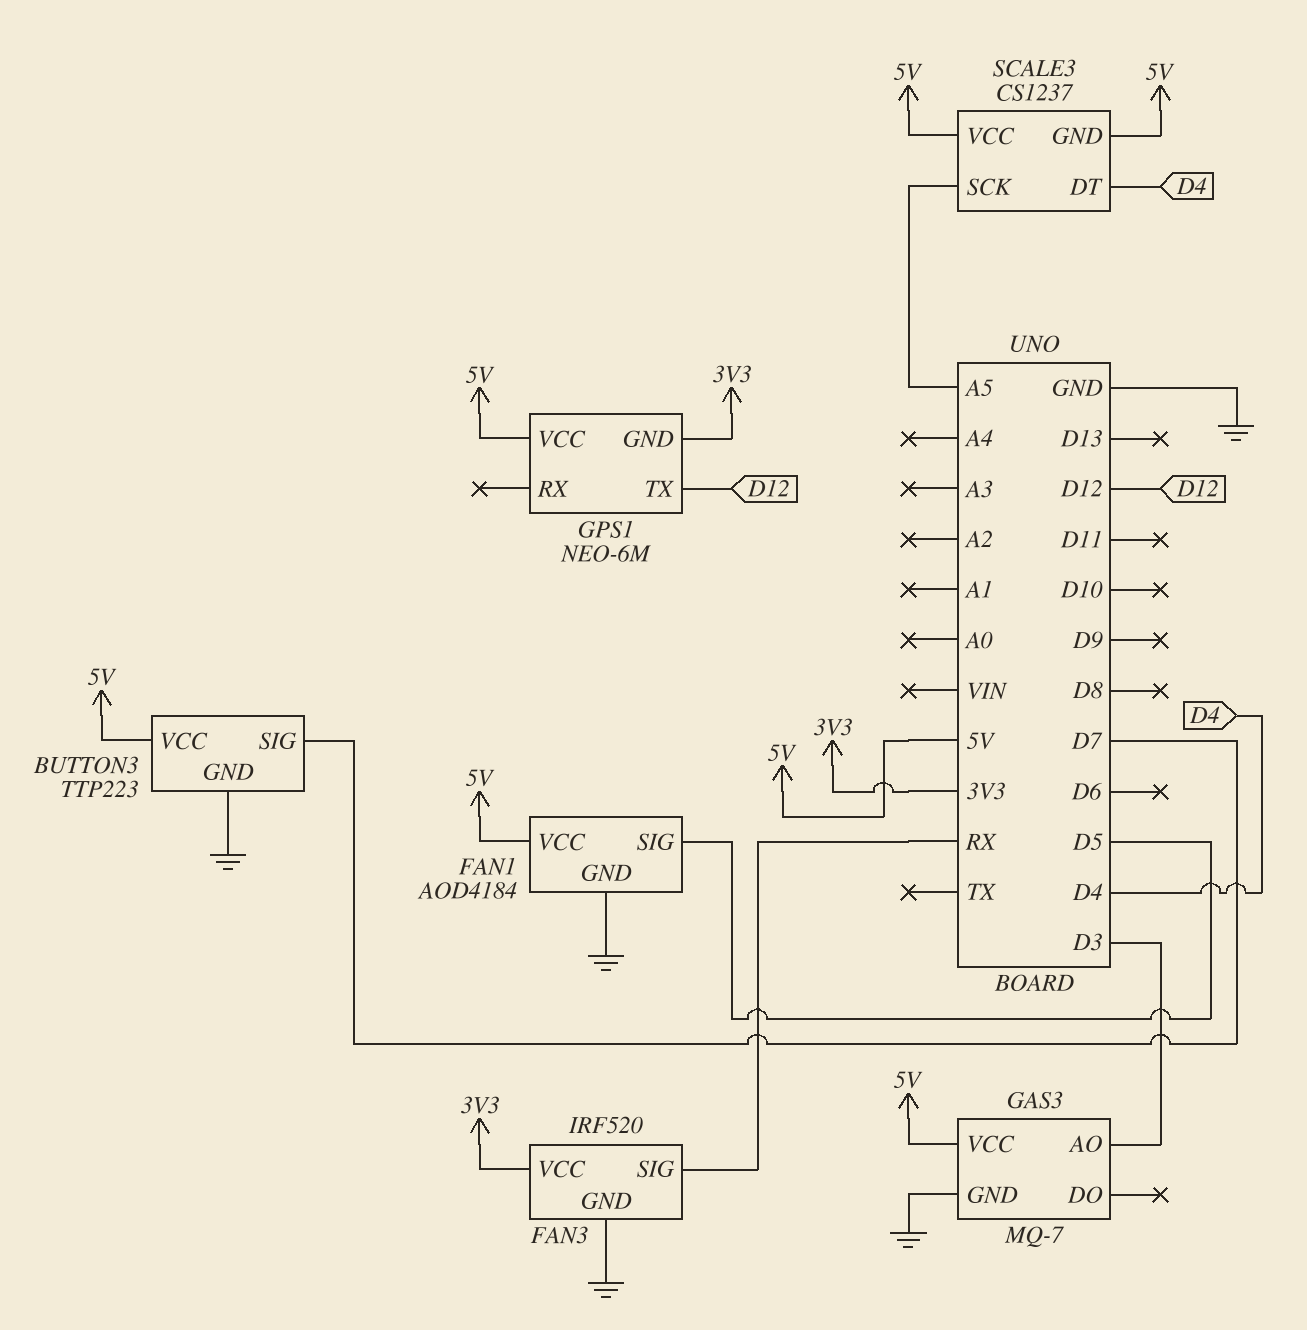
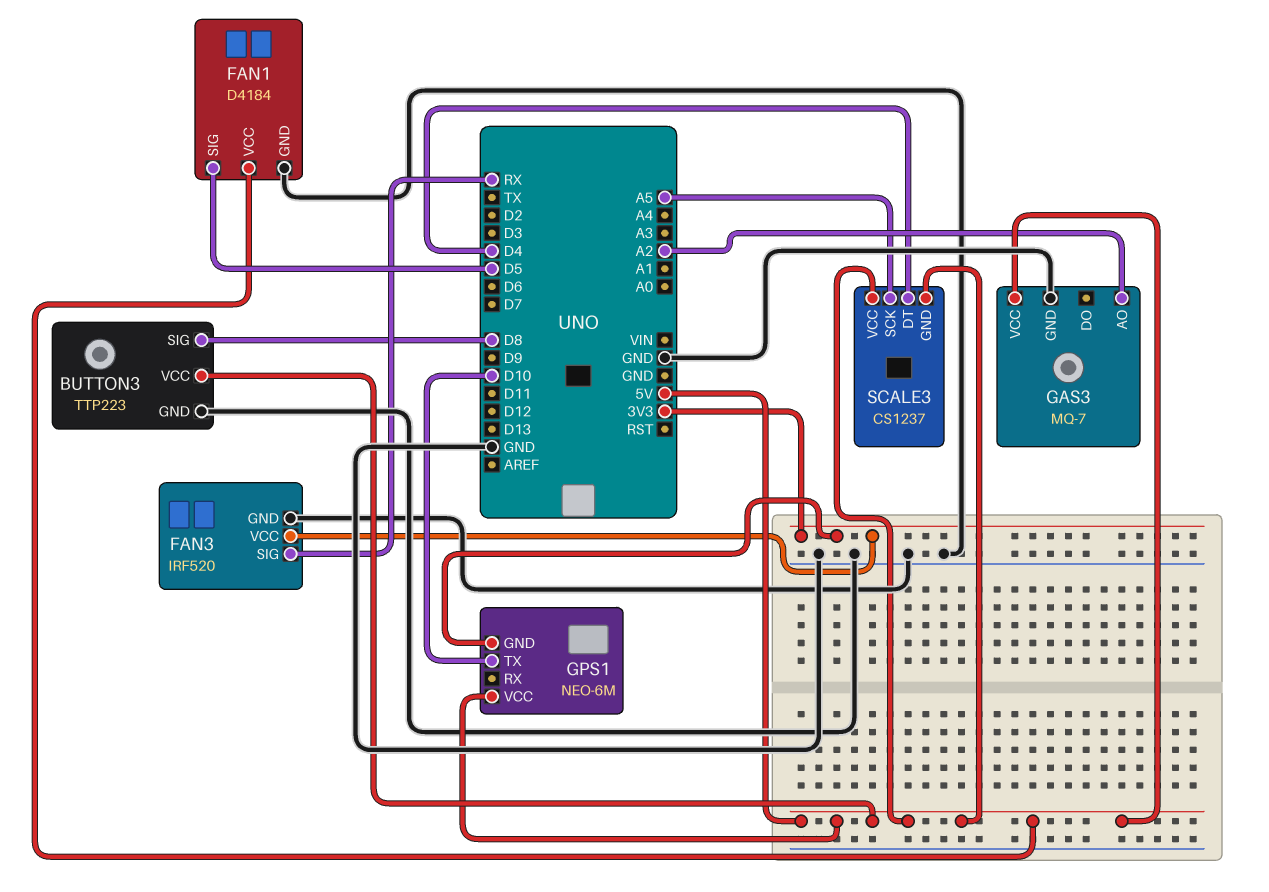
BUTTON3 pin SIG: D7 -> D8
FAN1: AOD4184 -> D4184
GAS3 pin AO: D3 -> A2
GPS1 pin TX: D12 -> D10

